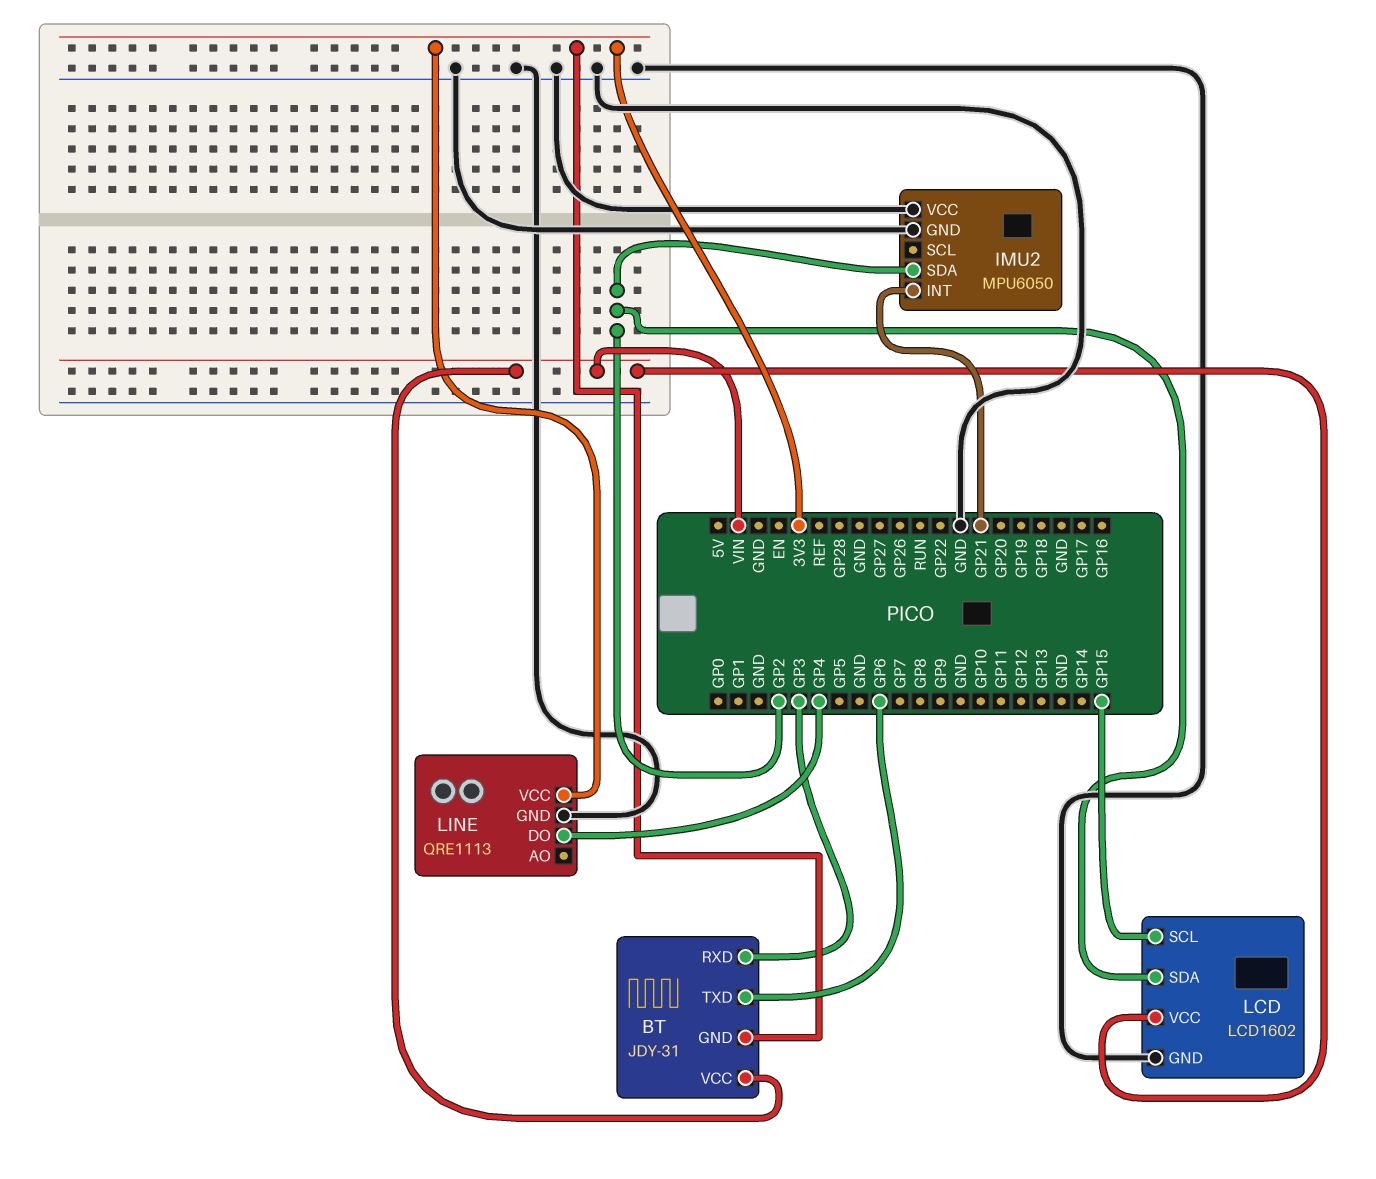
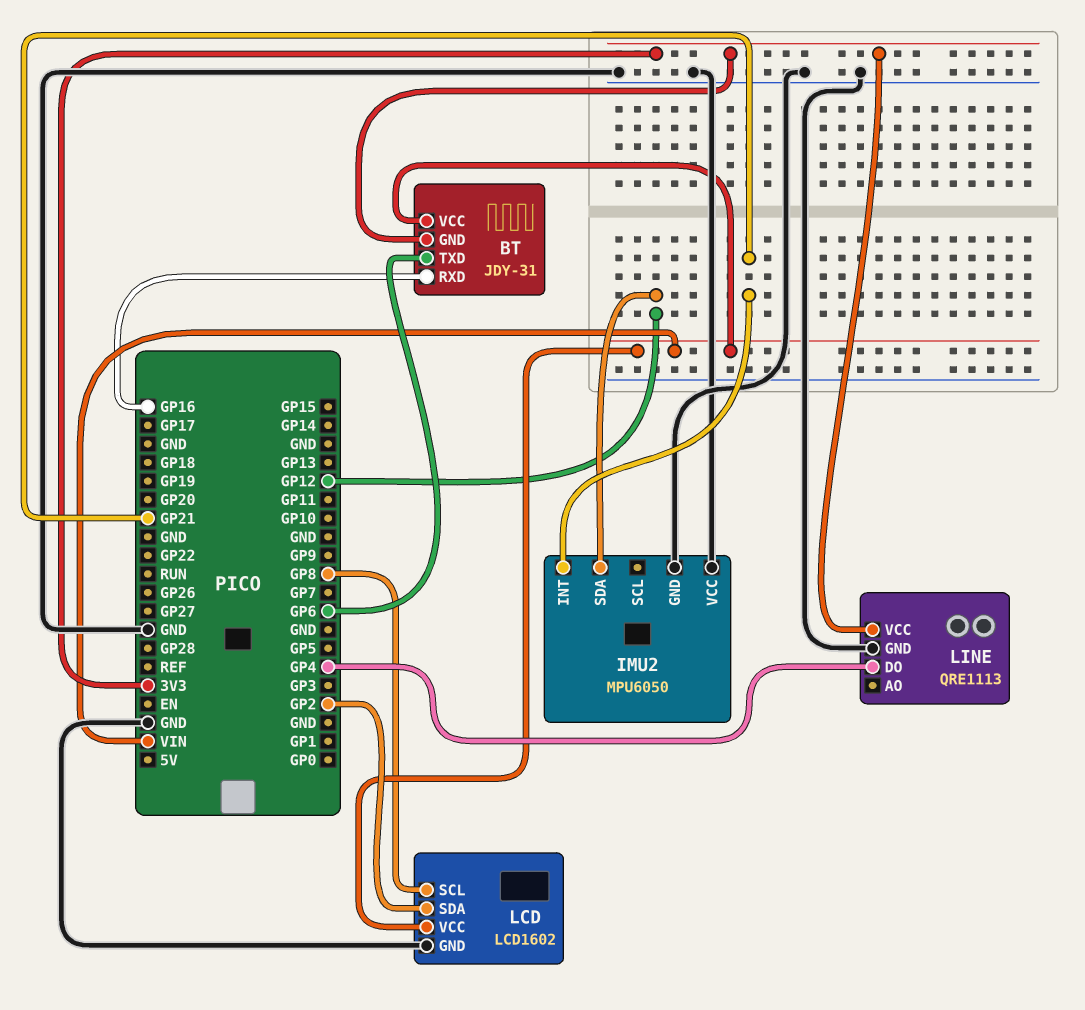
BT pin RXD: GP3 -> GP16
IMU2 pin SDA: GP2 -> GP12
LCD pin SCL: GP15 -> GP8

